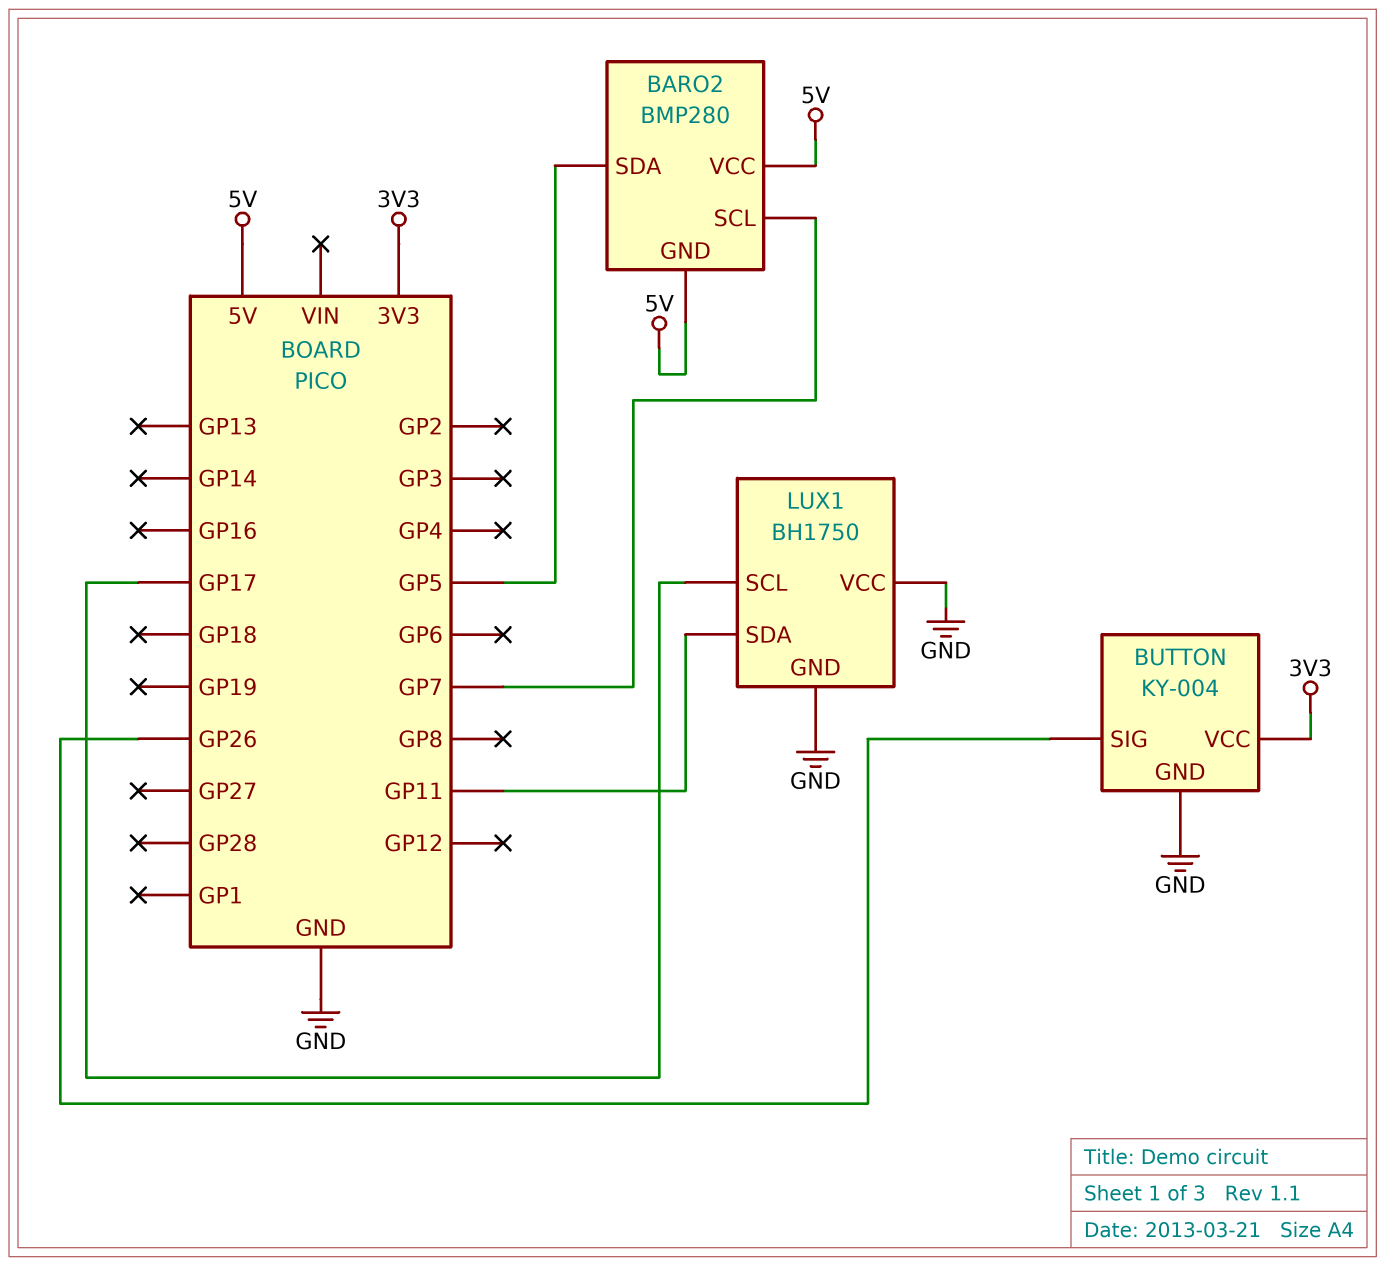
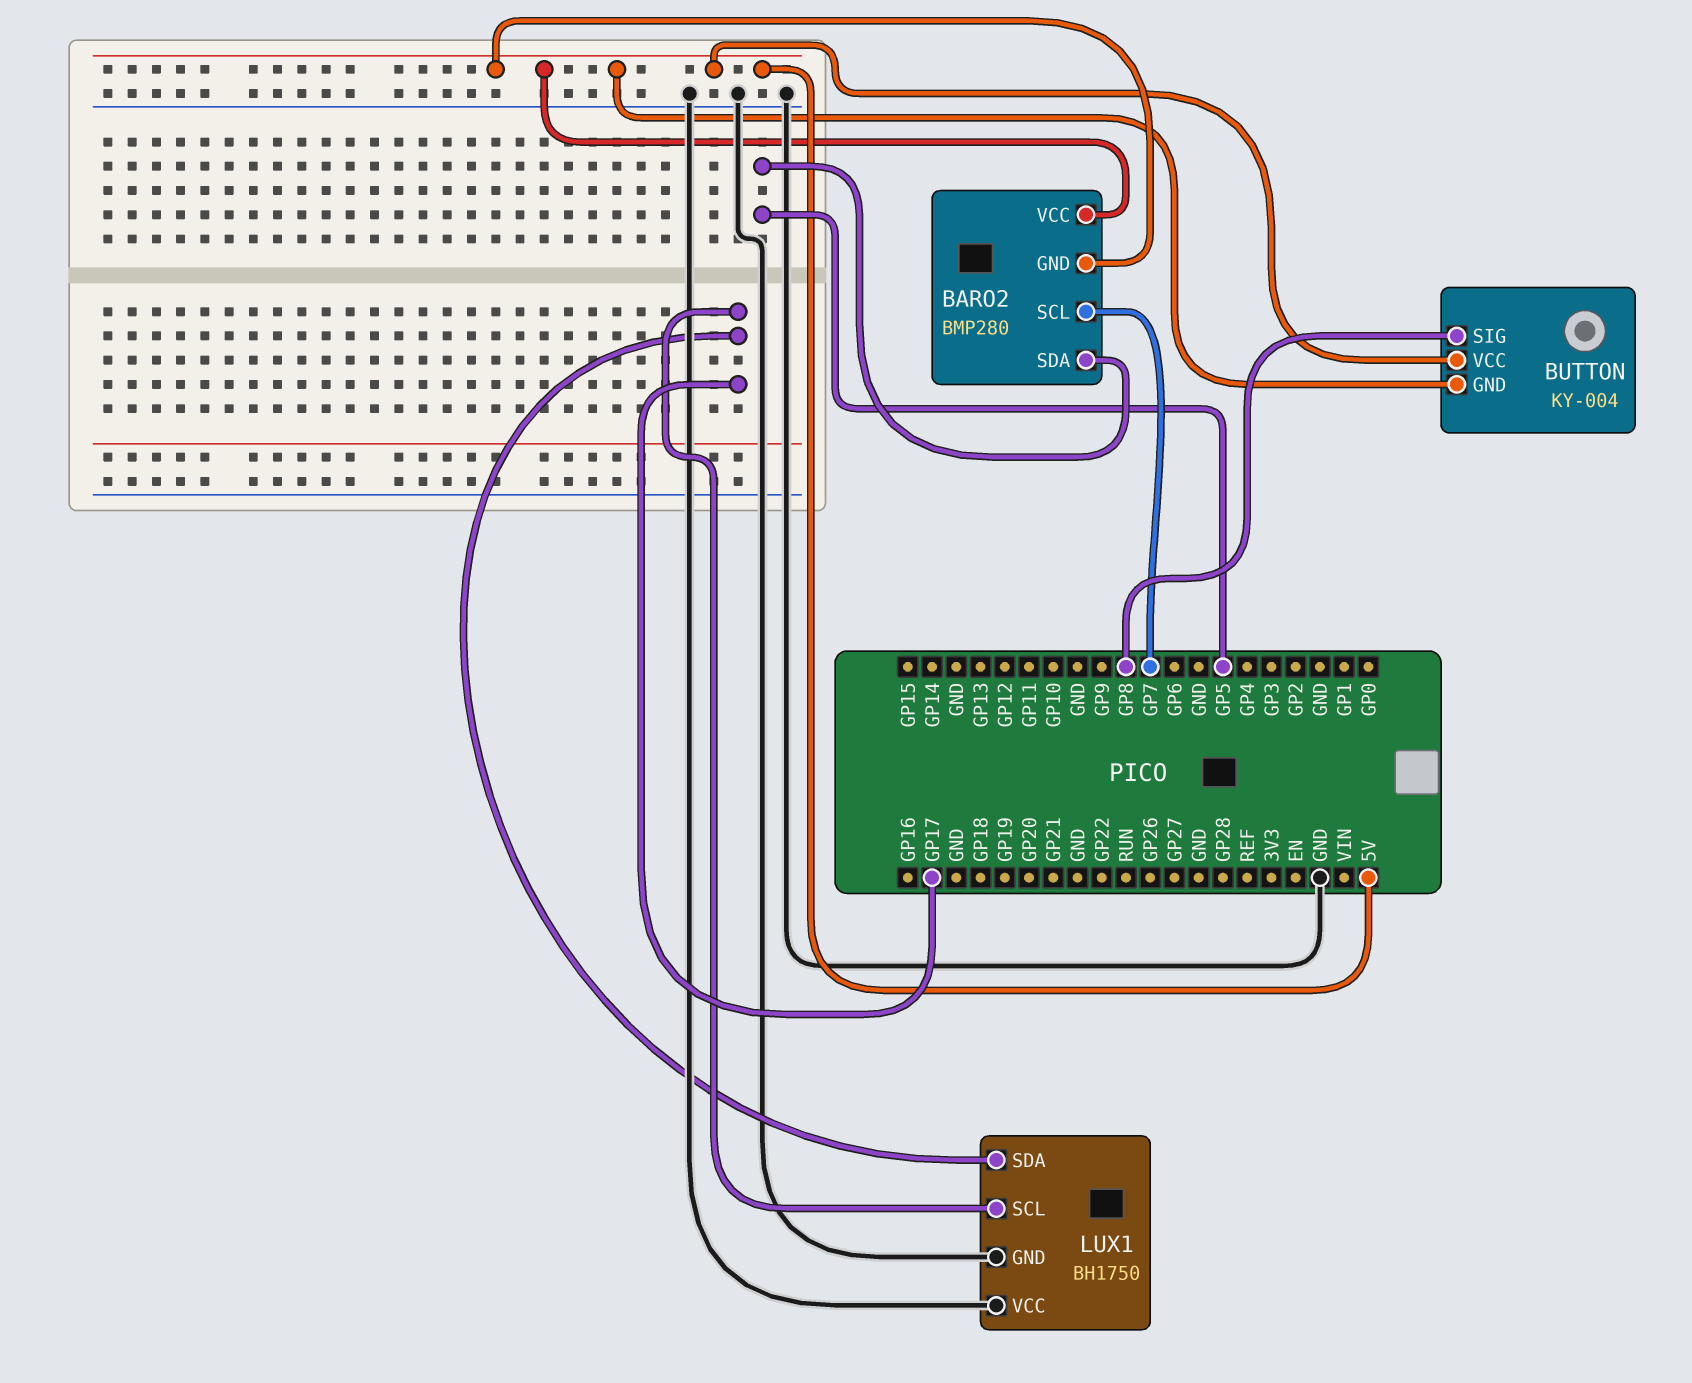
BUTTON pin GND: GND -> 5V
BUTTON pin SIG: GP26 -> GP8
BUTTON pin VCC: 3V3 -> 5V
LUX1 pin SDA: GP11 -> GP17

